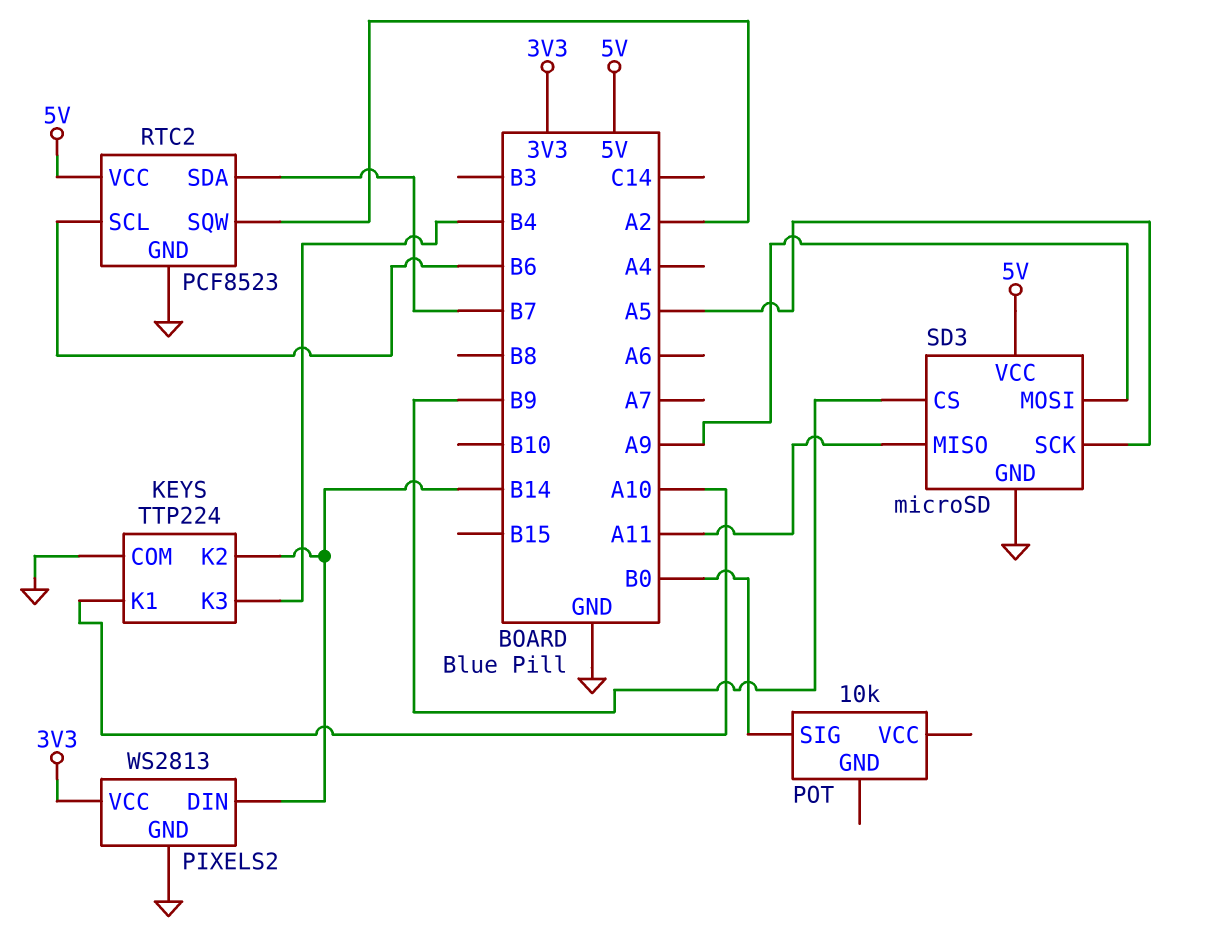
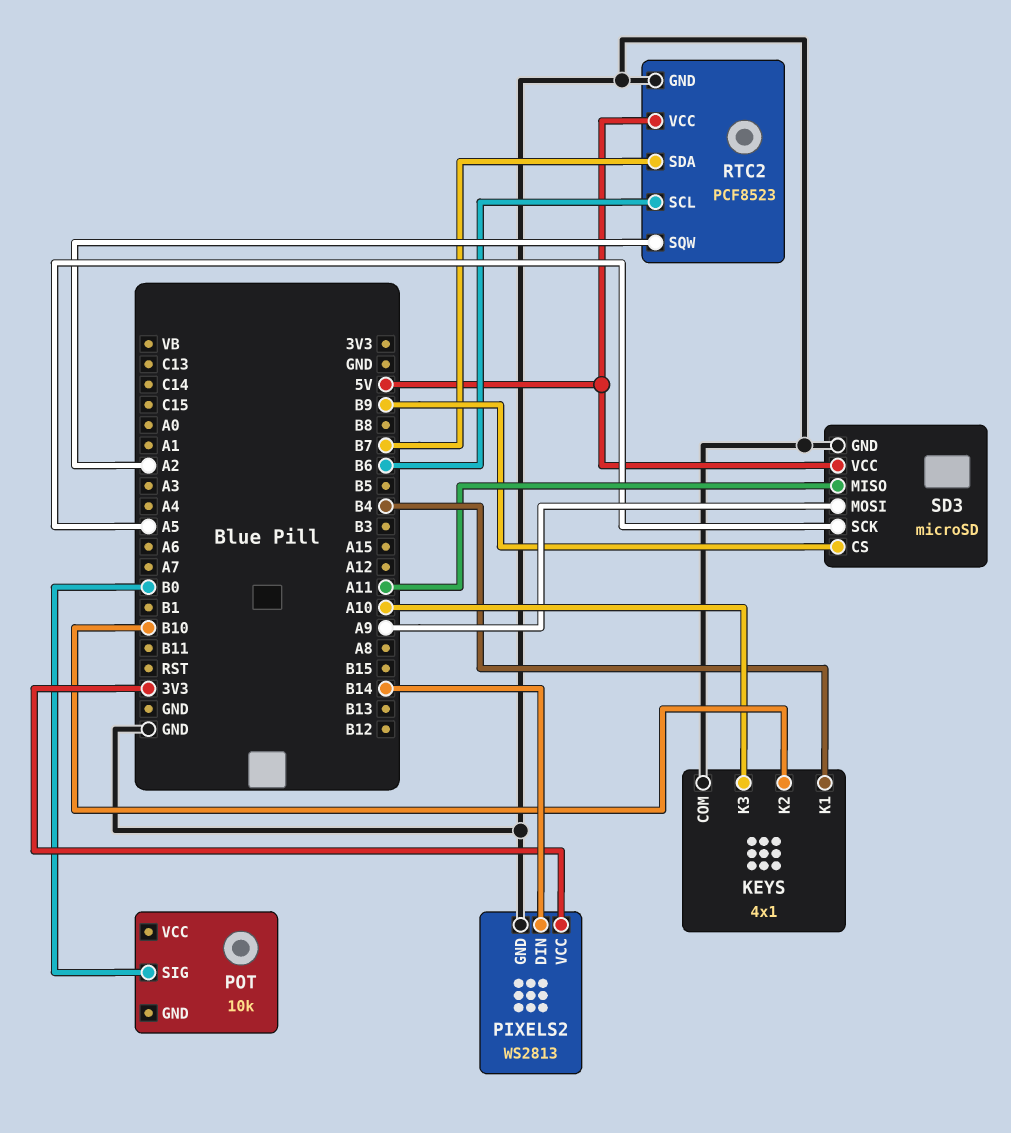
KEYS: TTP224 -> 4x1
KEYS pin K1: A10 -> B4
KEYS pin K2: B14 -> B10
KEYS pin K3: B4 -> A10

